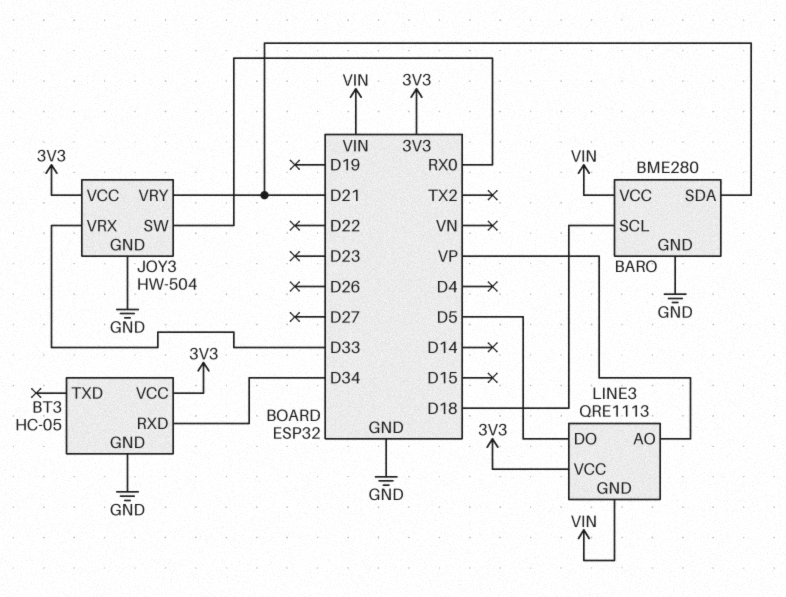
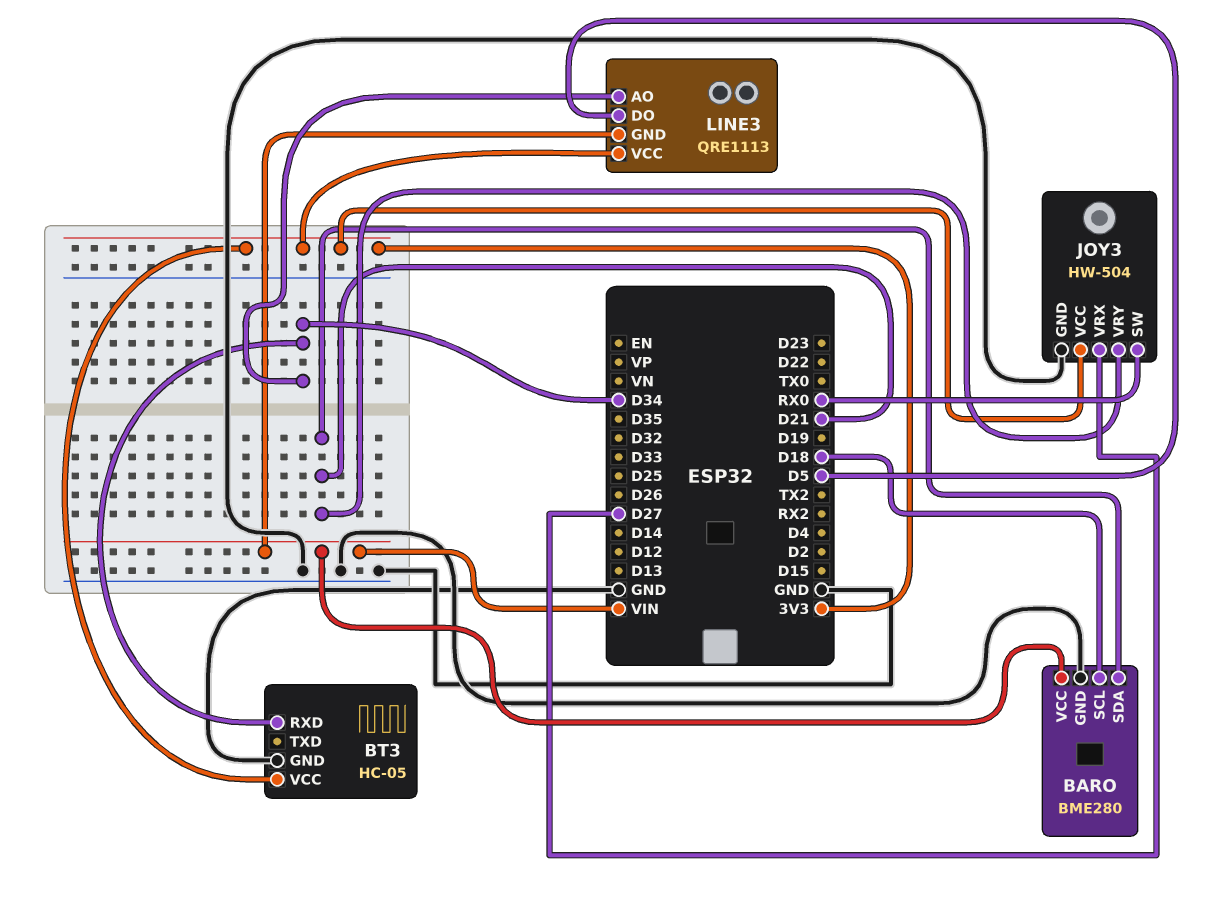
JOY3 pin VRX: D33 -> D27
LINE3 pin AO: VP -> D34

